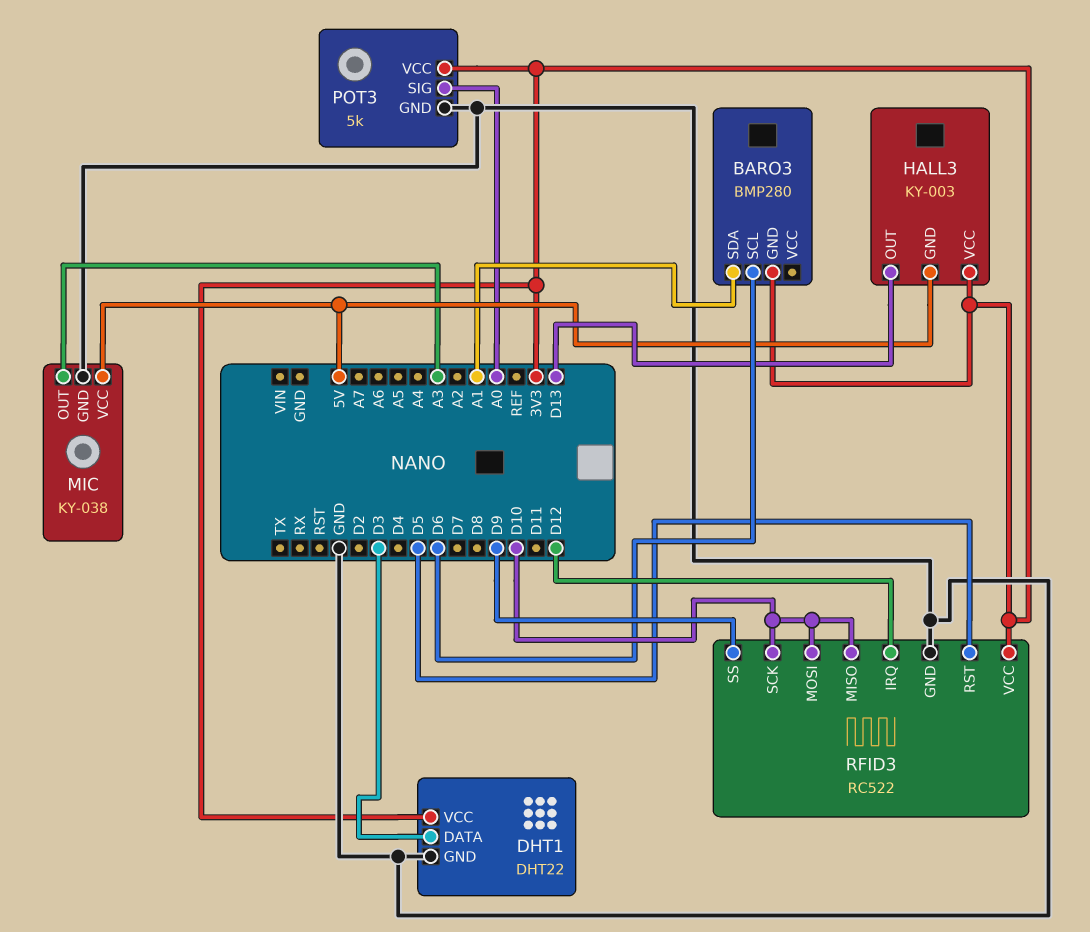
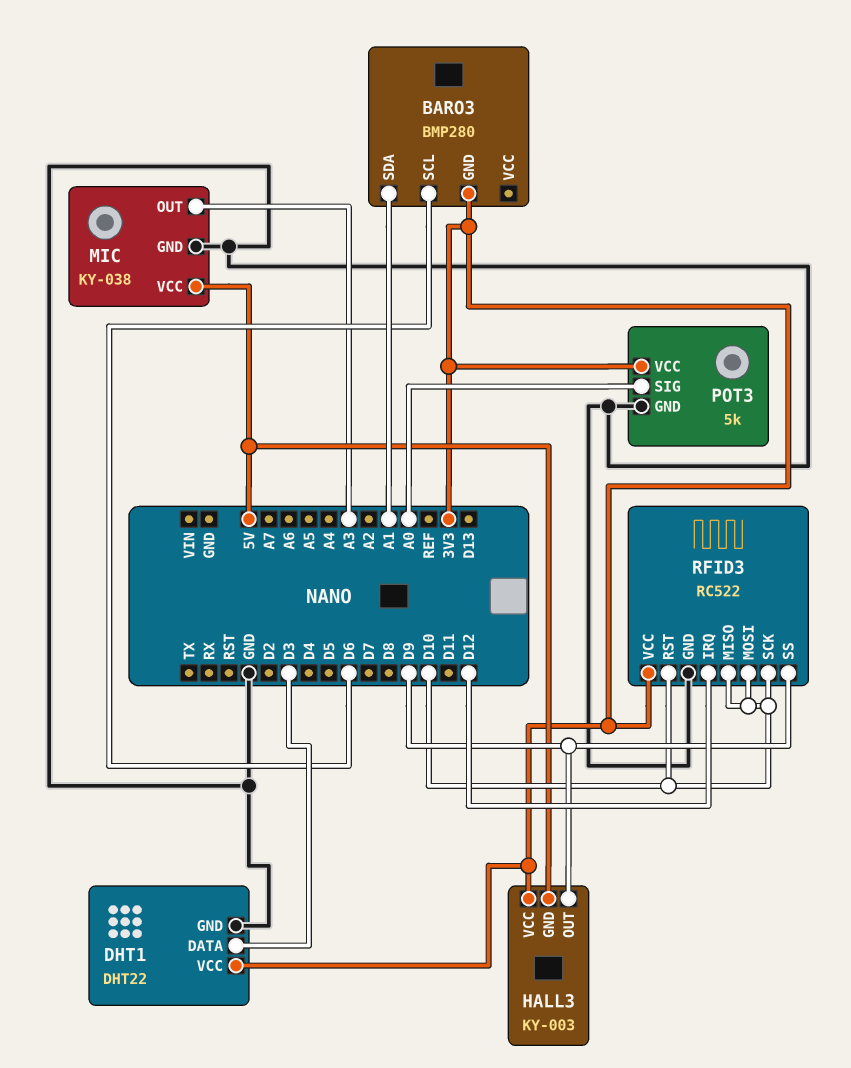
HALL3 pin OUT: D13 -> D9
RFID3 pin RST: D5 -> D10

